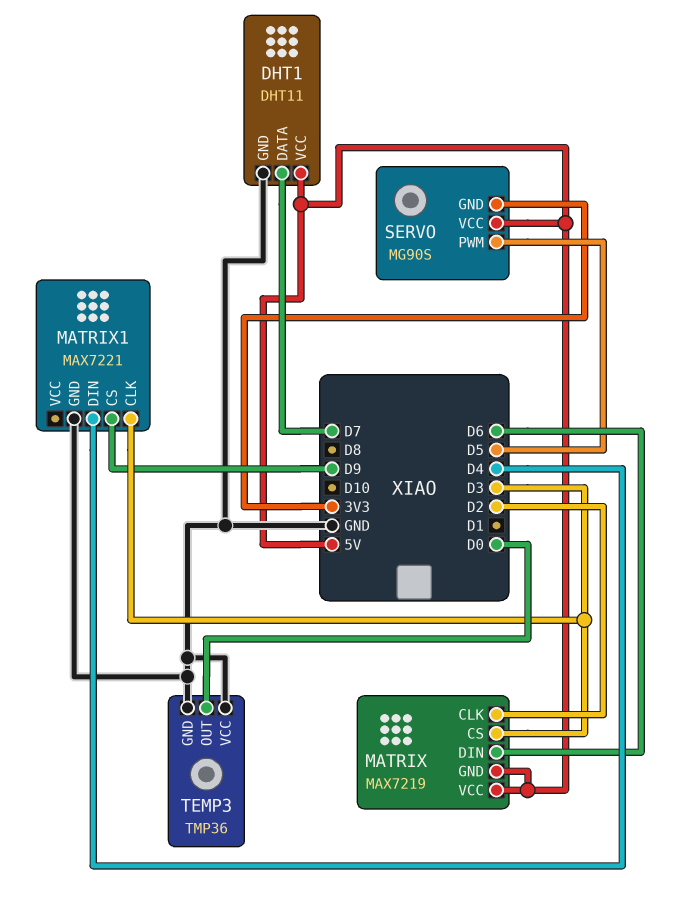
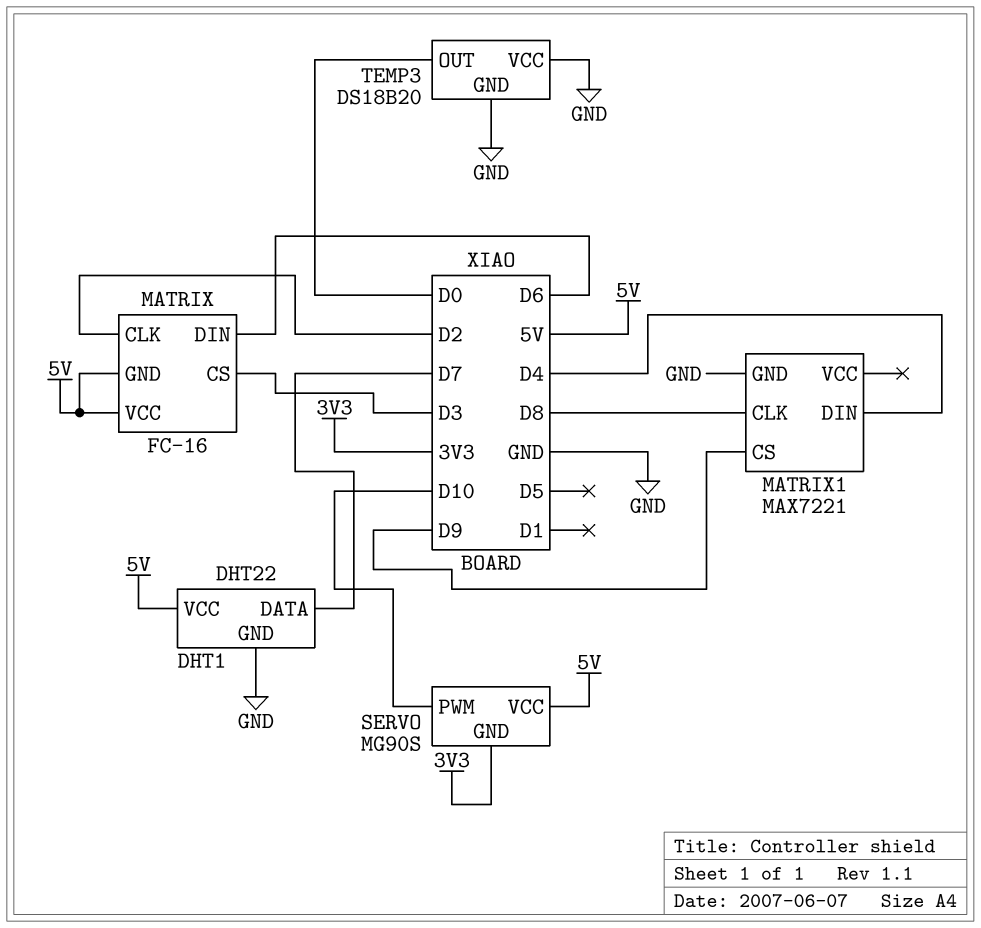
DHT1: DHT11 -> DHT22
MATRIX: MAX7219 -> FC-16
MATRIX1 pin CLK: D3 -> D8
SERVO pin PWM: D5 -> D10
TEMP3: TMP36 -> DS18B20

